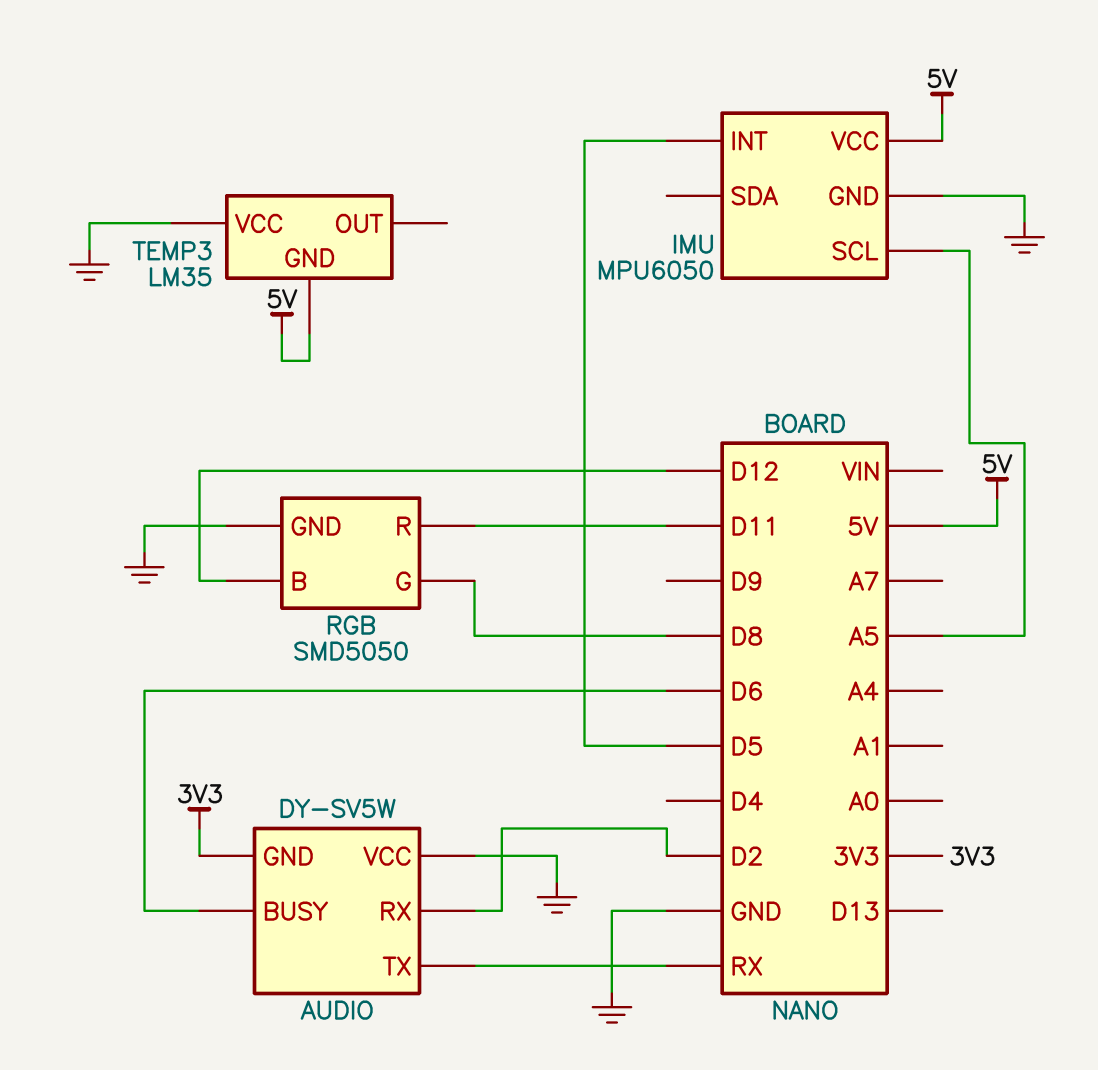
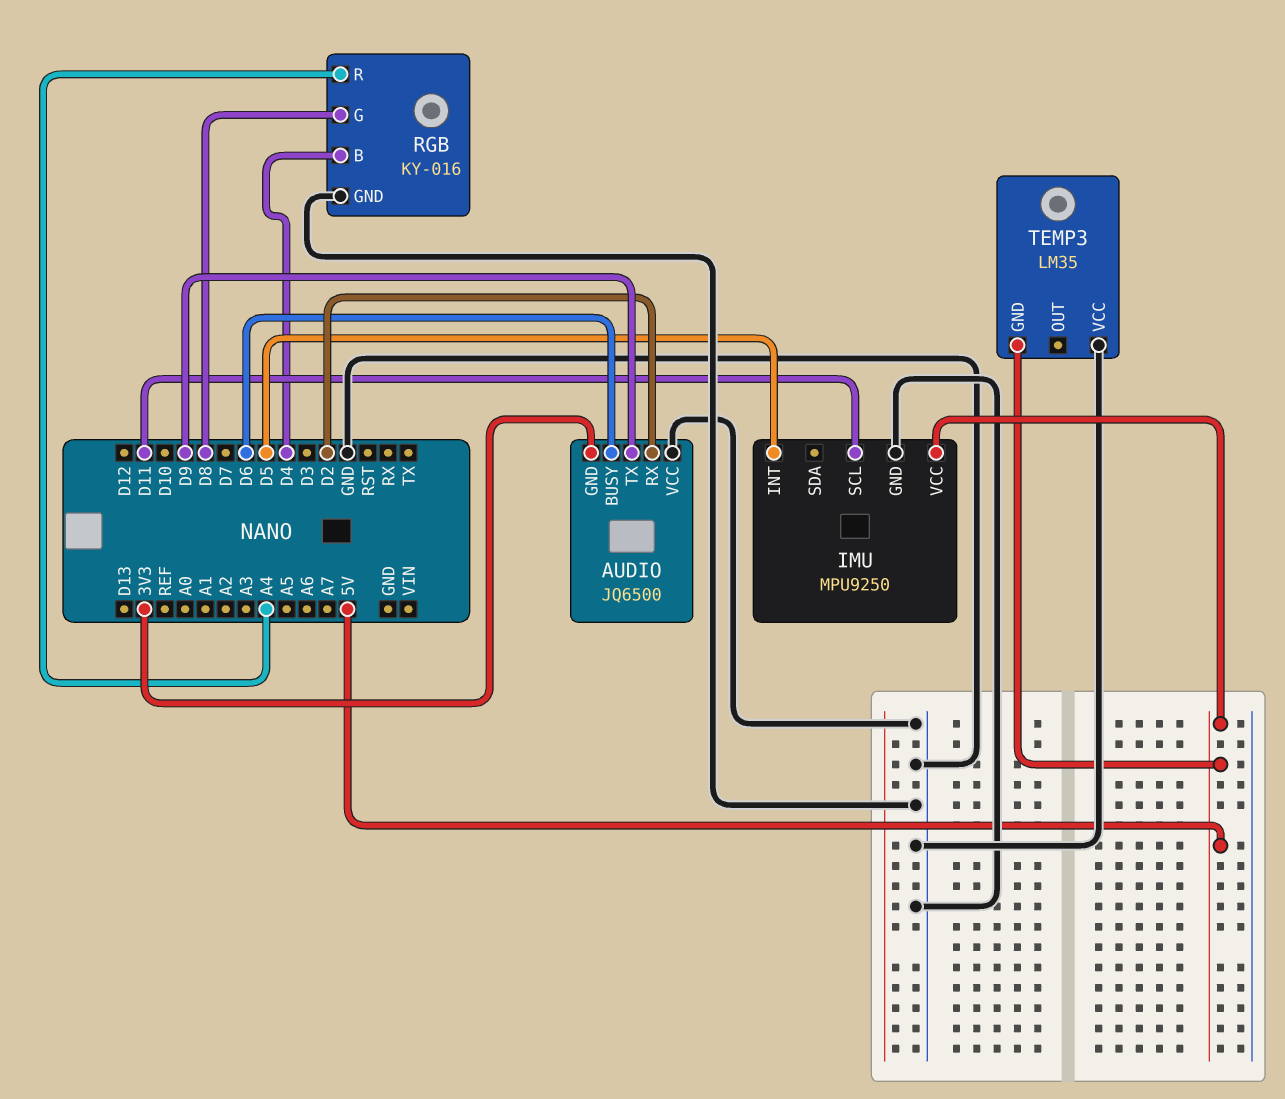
AUDIO: DY-SV5W -> JQ6500
AUDIO pin TX: RX -> D9
IMU: MPU6050 -> MPU9250
IMU pin SCL: A5 -> D11
RGB: SMD5050 -> KY-016
RGB pin B: D12 -> D4
RGB pin R: D11 -> A4

